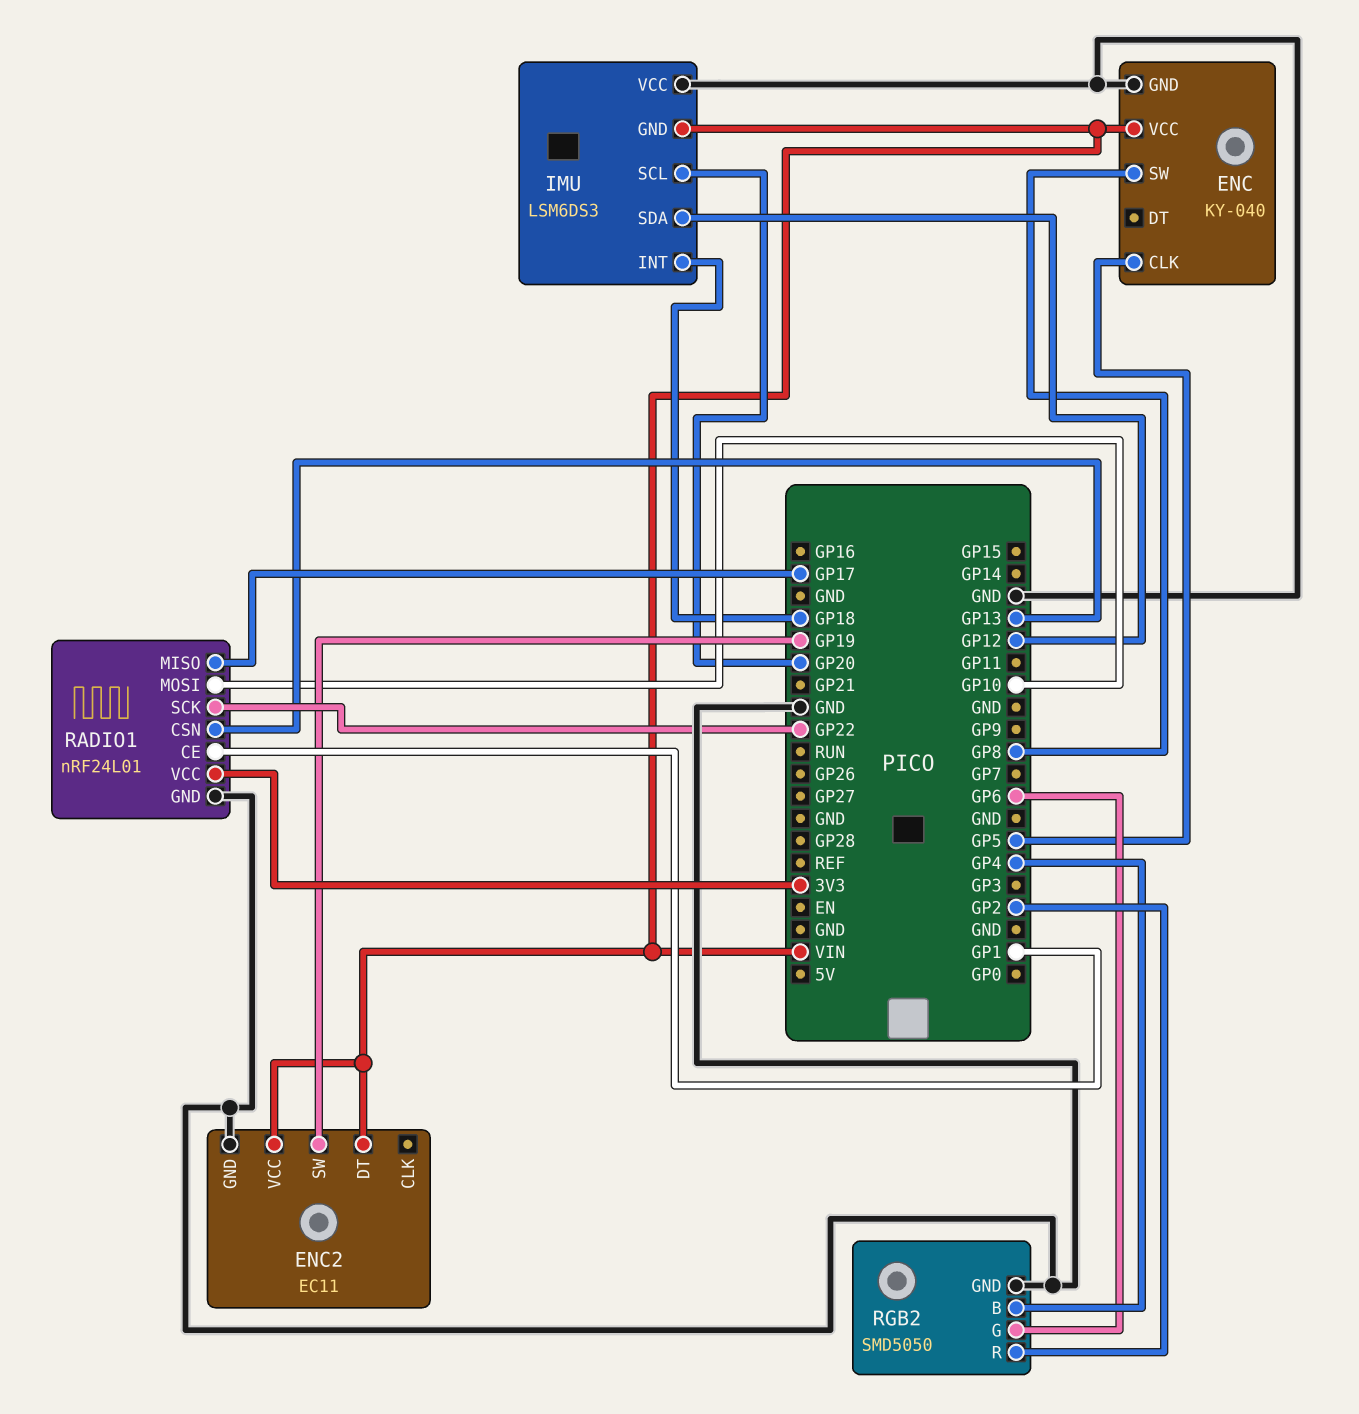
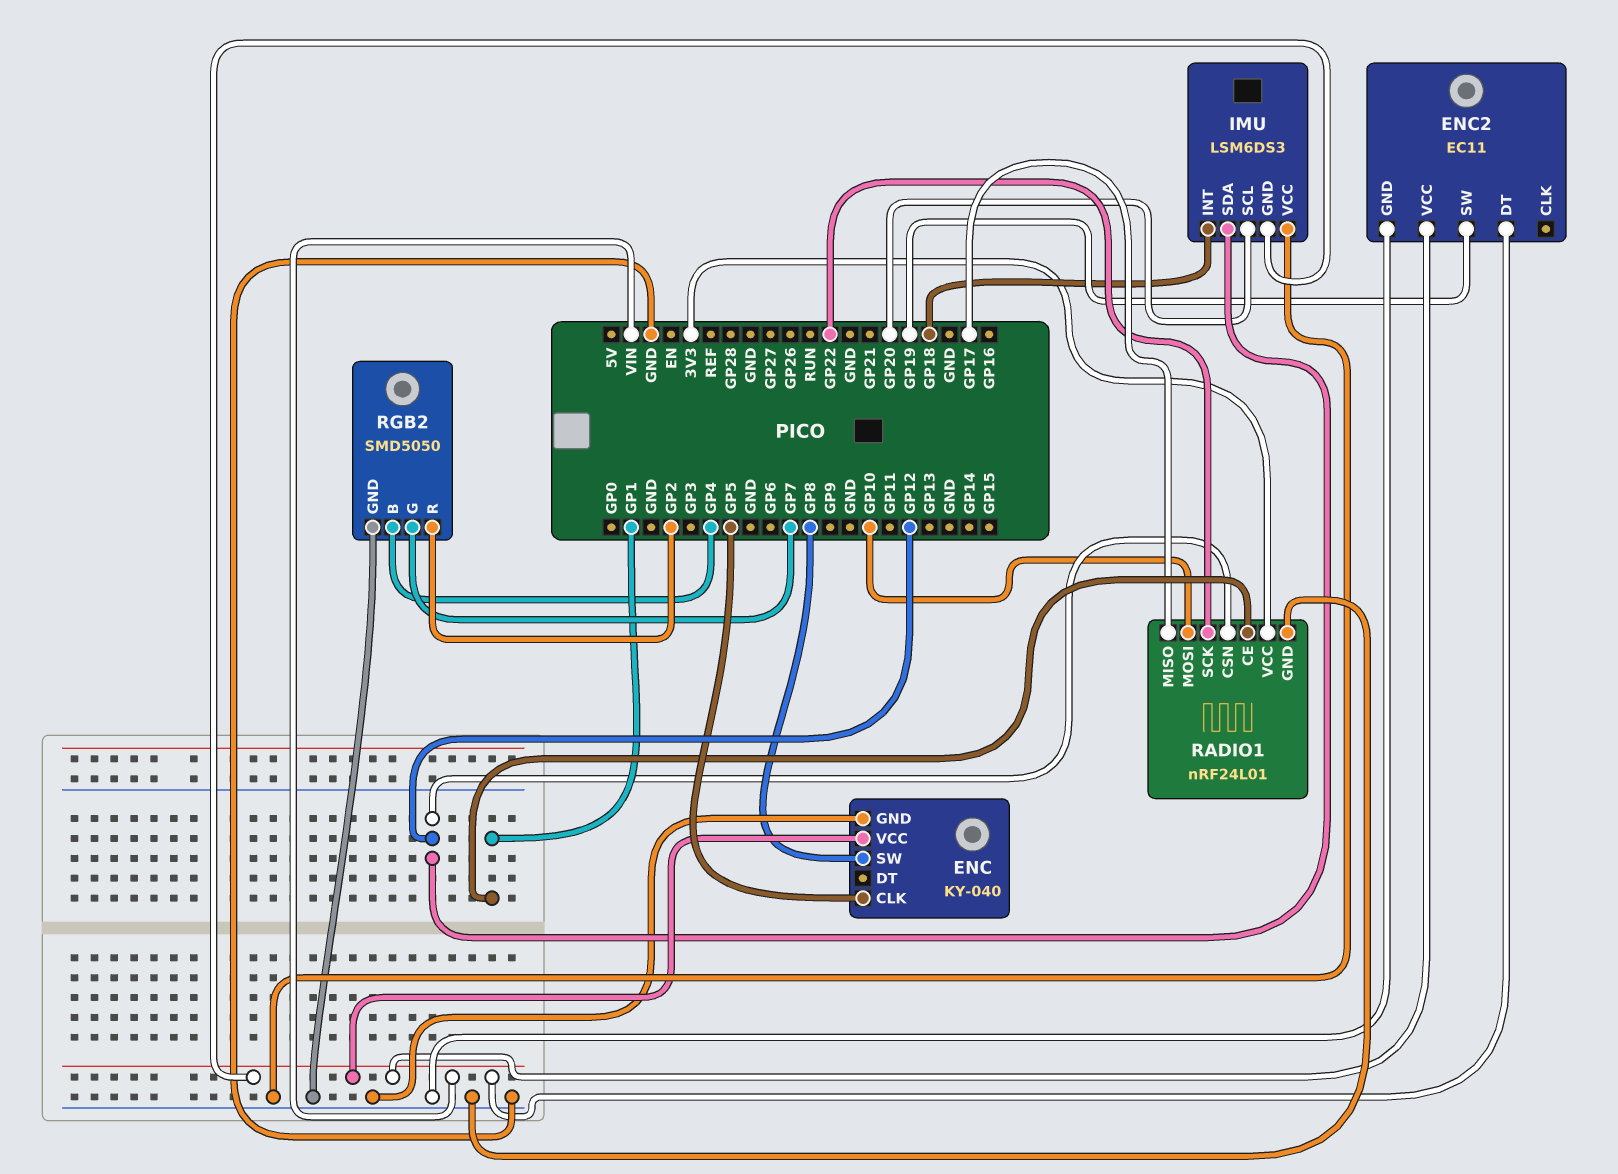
RADIO1 pin CSN: GP13 -> GP12
RGB2 pin G: GP6 -> GP7

